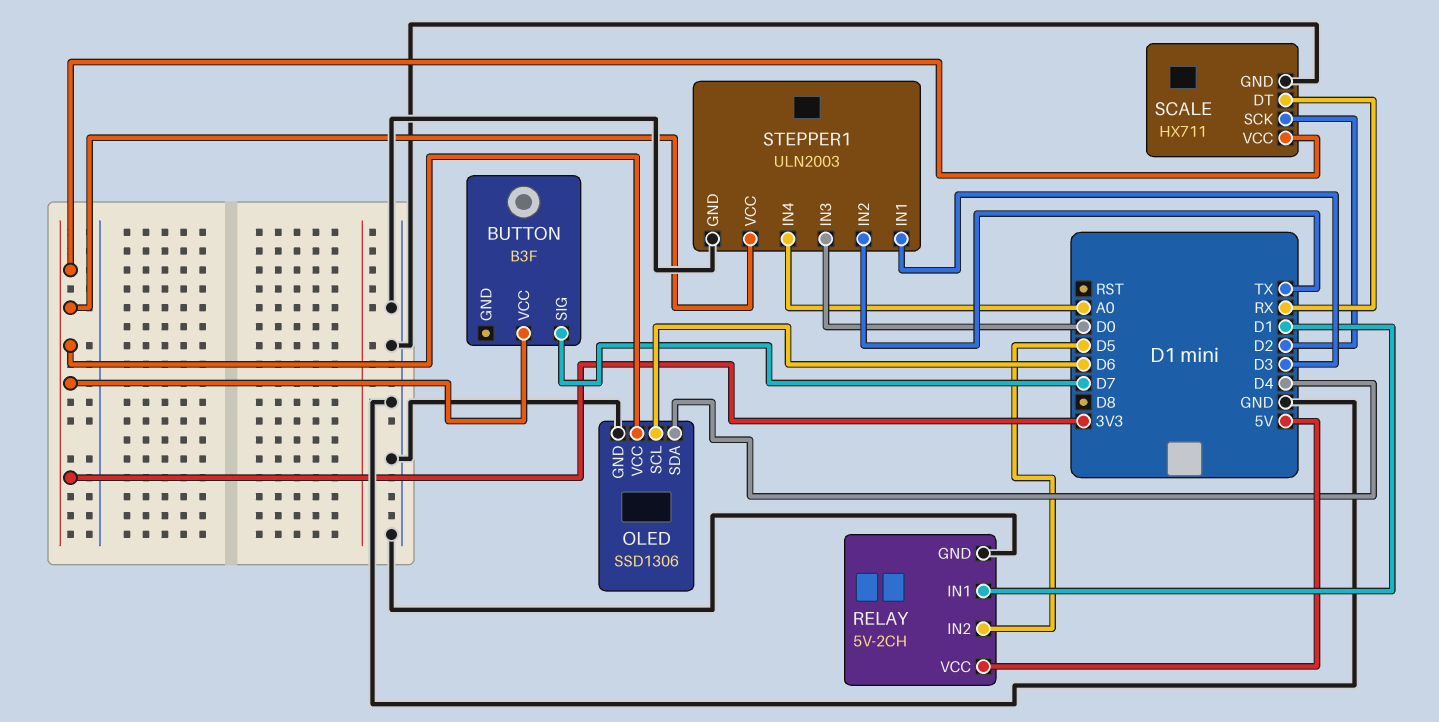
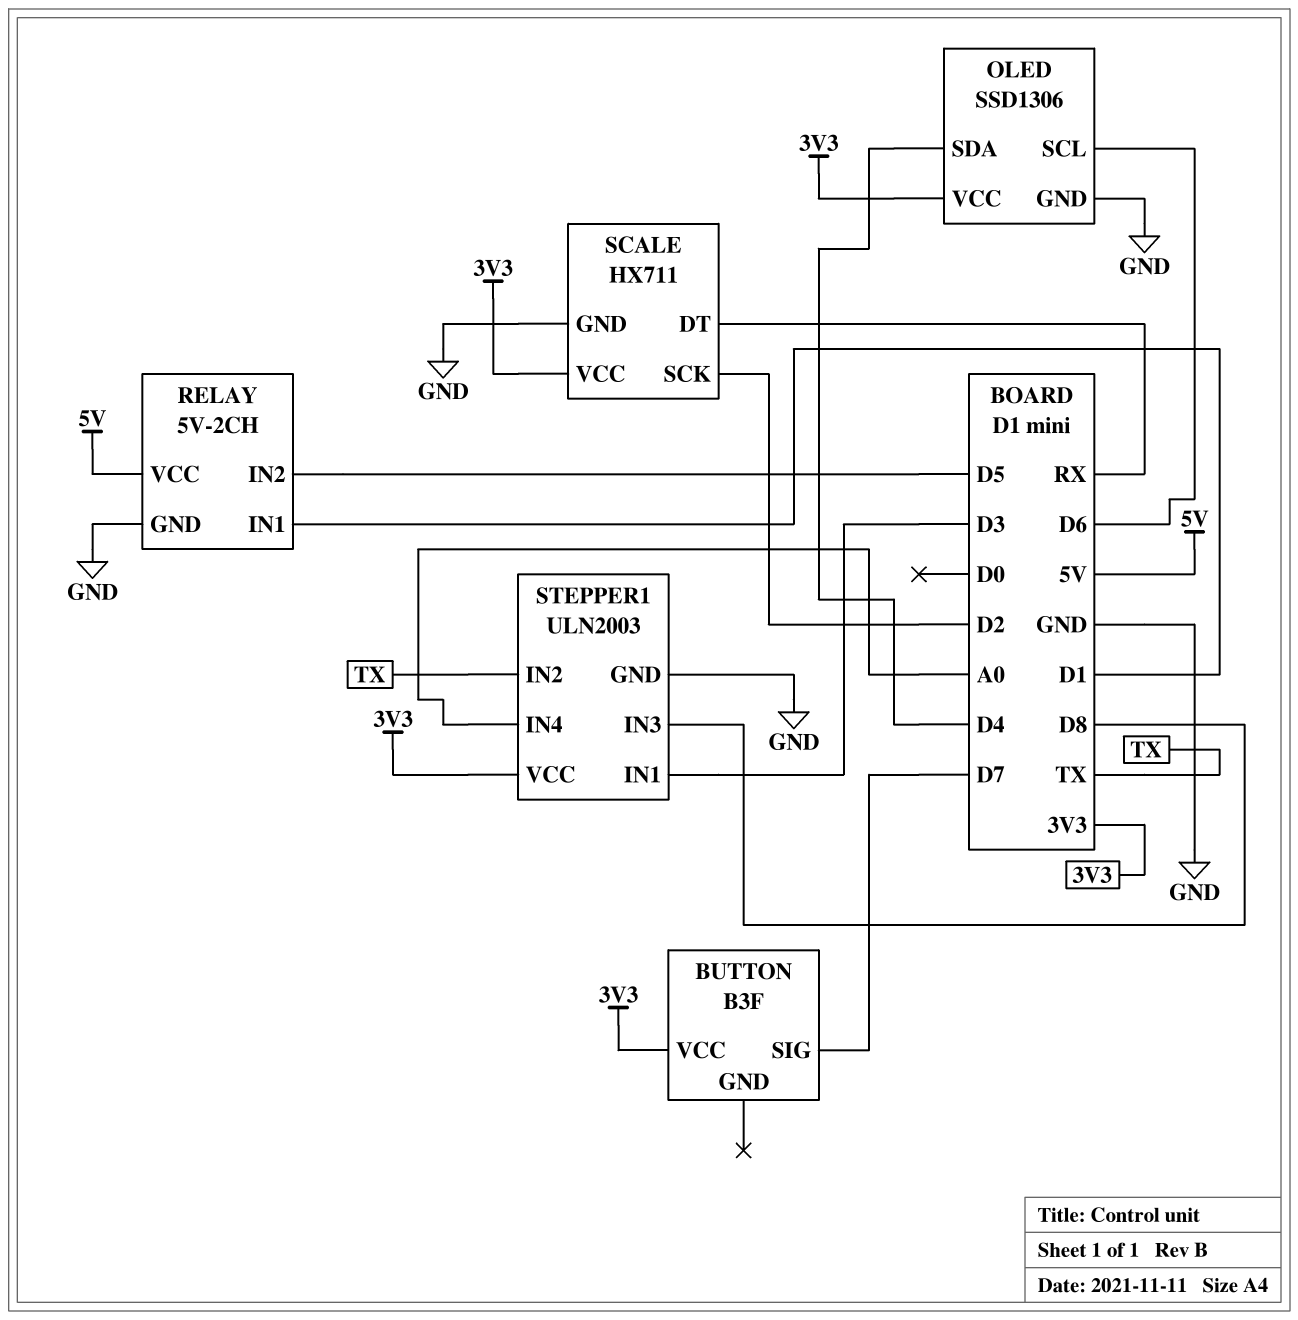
STEPPER1 pin IN3: D0 -> D8

